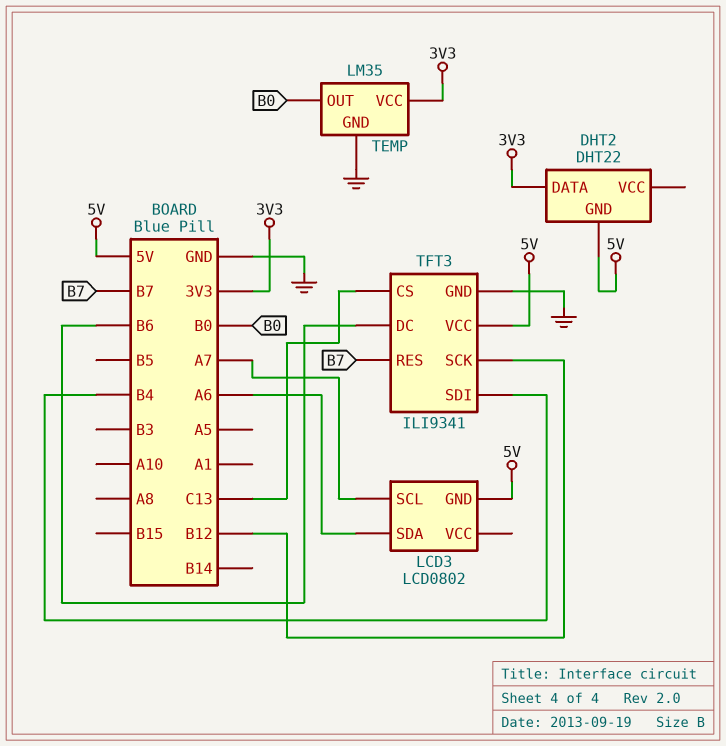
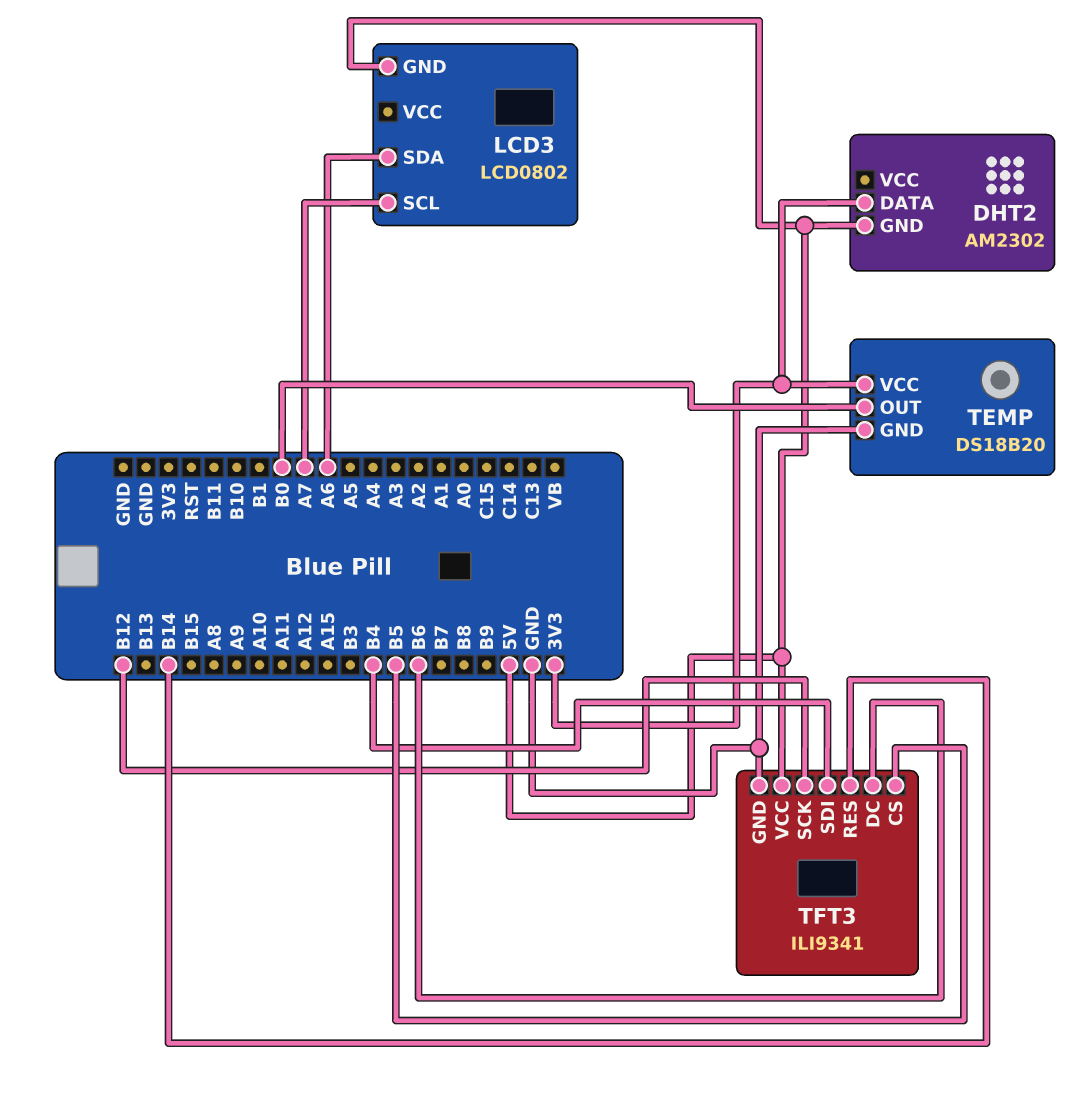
DHT2: DHT22 -> AM2302
TEMP: LM35 -> DS18B20
TFT3 pin CS: C13 -> B5
TFT3 pin RES: B7 -> B14

